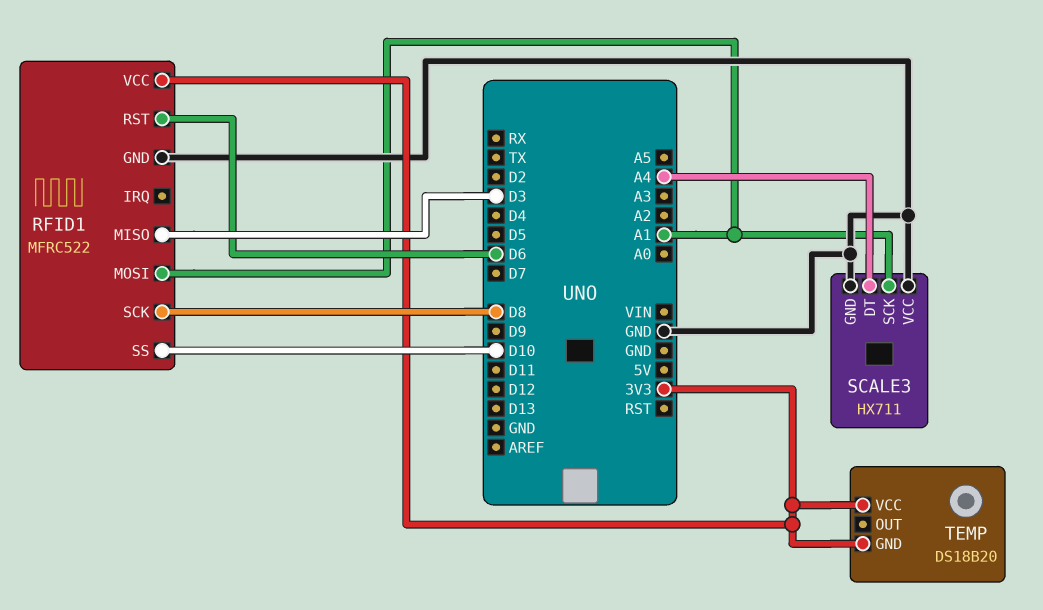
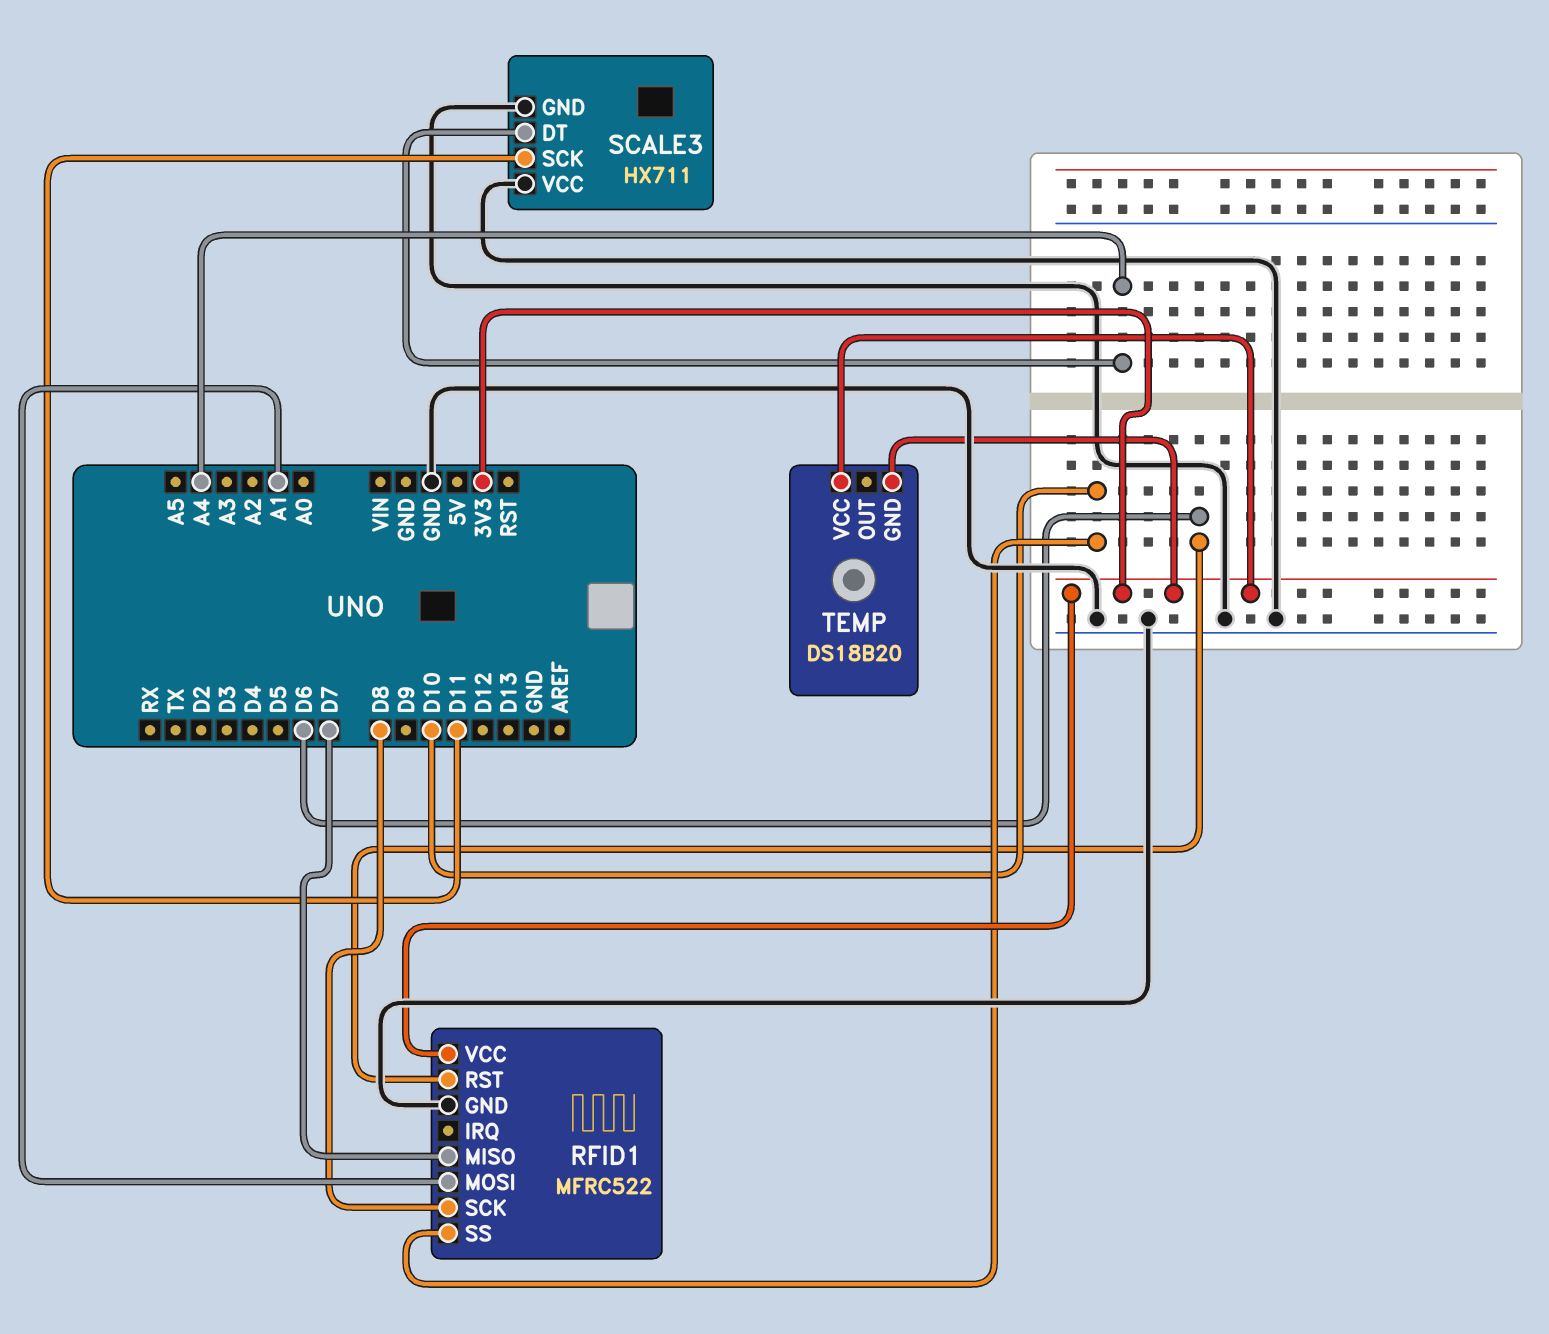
RFID1 pin MISO: D3 -> D7
SCALE3 pin SCK: A1 -> D11

